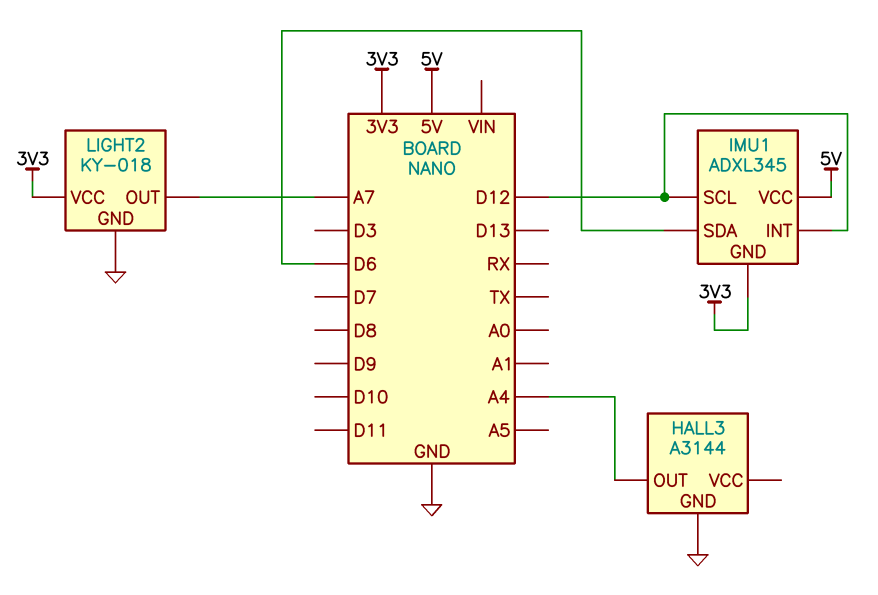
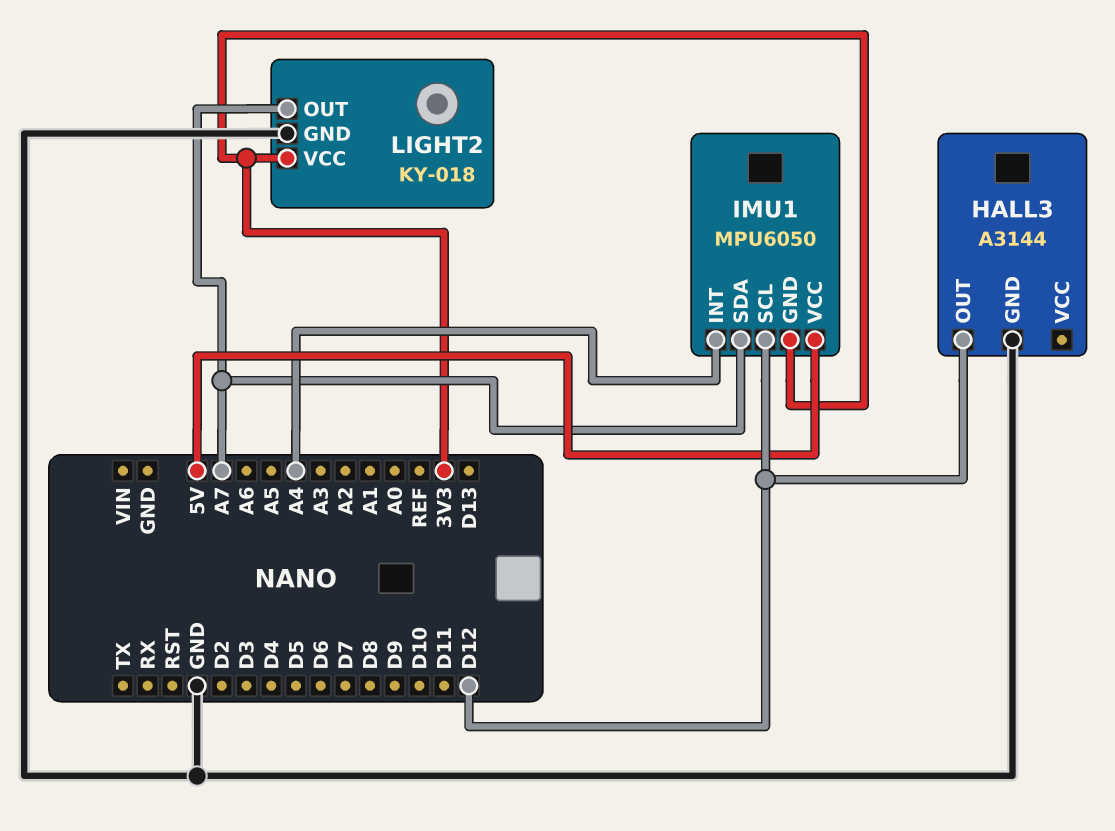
HALL3 pin OUT: A4 -> D12
IMU1: ADXL345 -> MPU6050
IMU1 pin INT: D12 -> A4
IMU1 pin SDA: D6 -> A7

